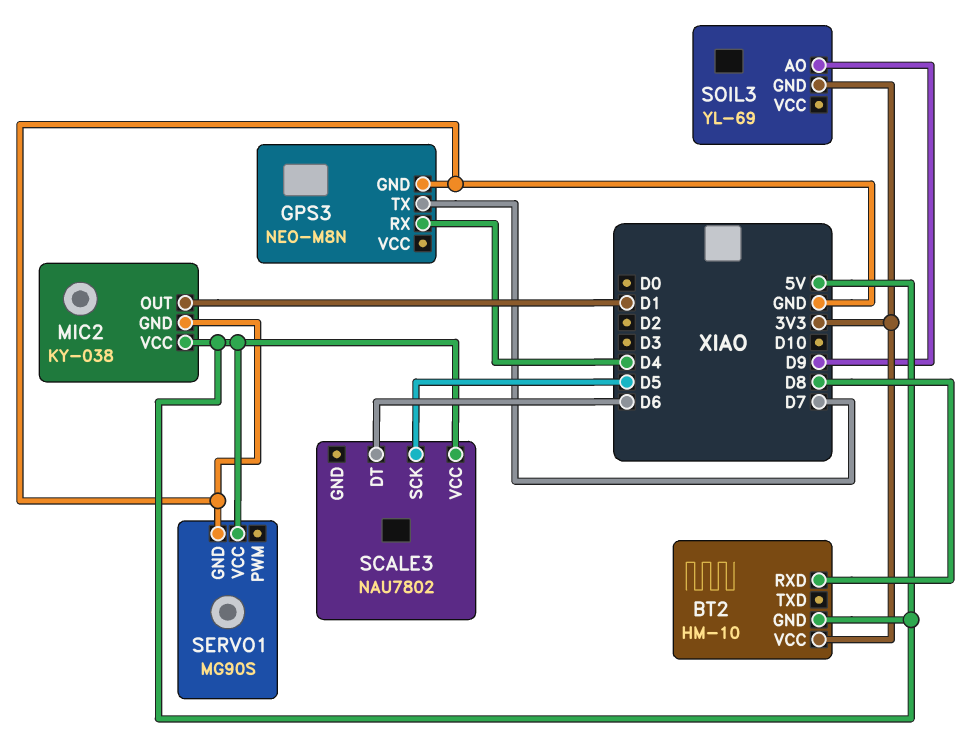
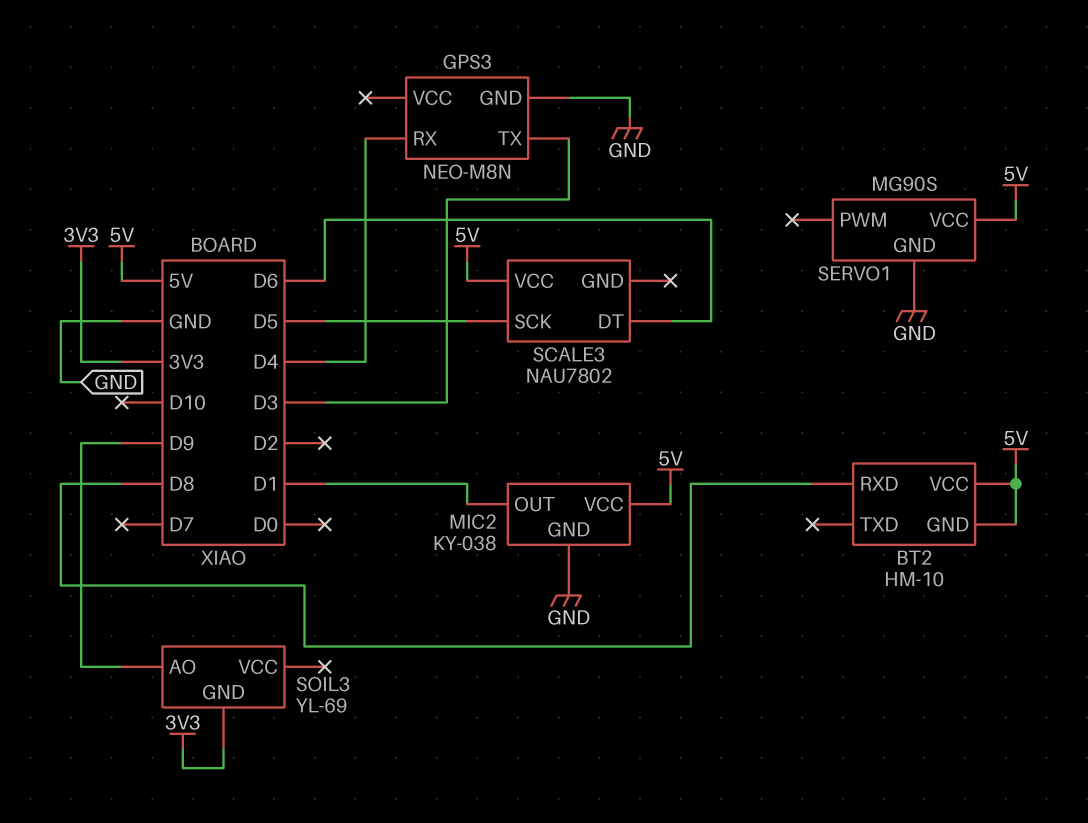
BT2 pin VCC: 3V3 -> 5V
GPS3 pin TX: D7 -> D3

